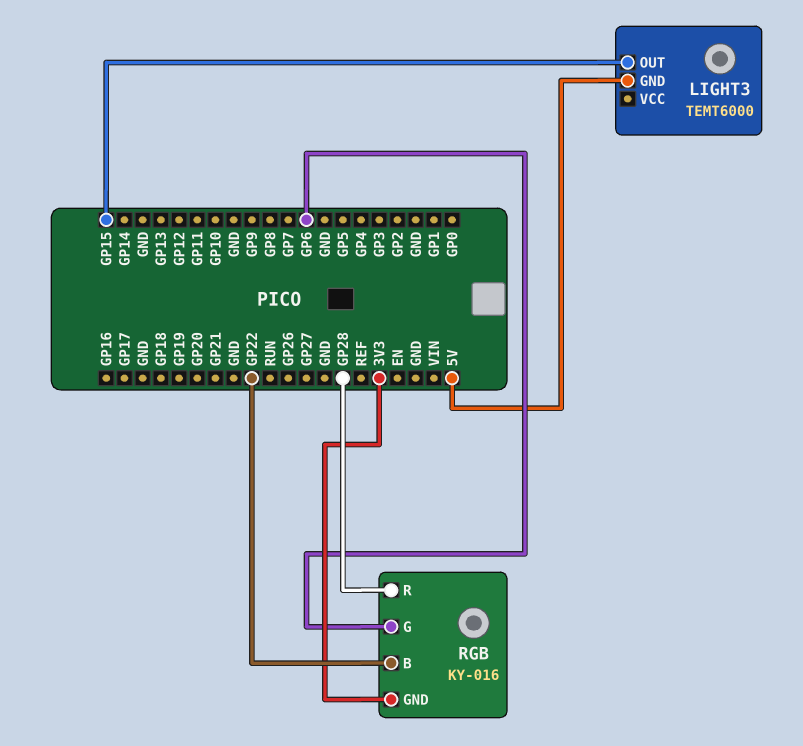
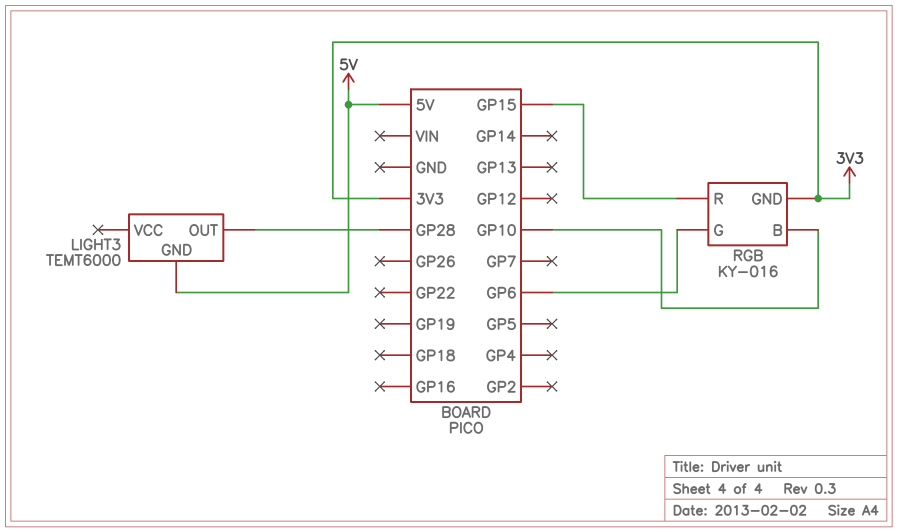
LIGHT3 pin OUT: GP15 -> GP28
RGB pin B: GP22 -> GP10
RGB pin R: GP28 -> GP15

